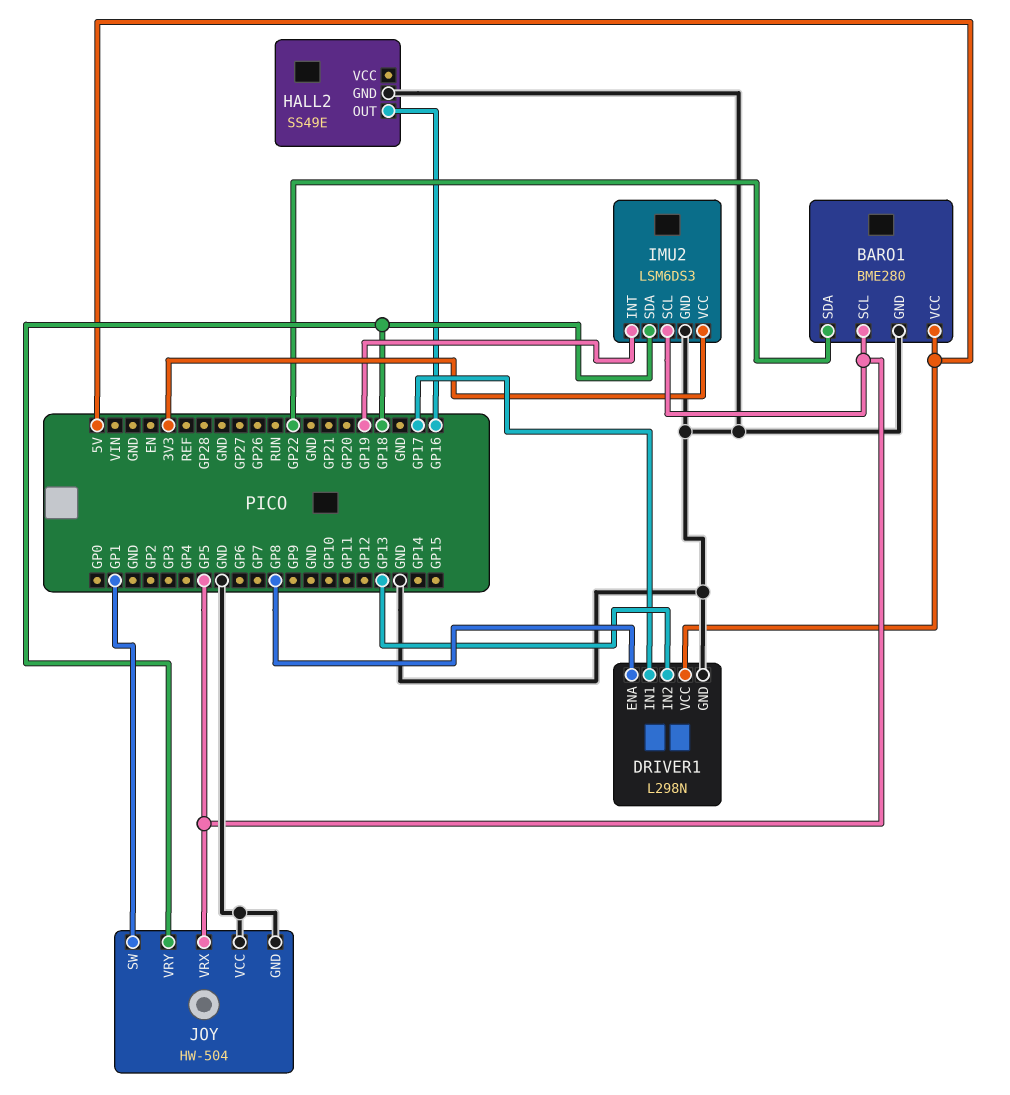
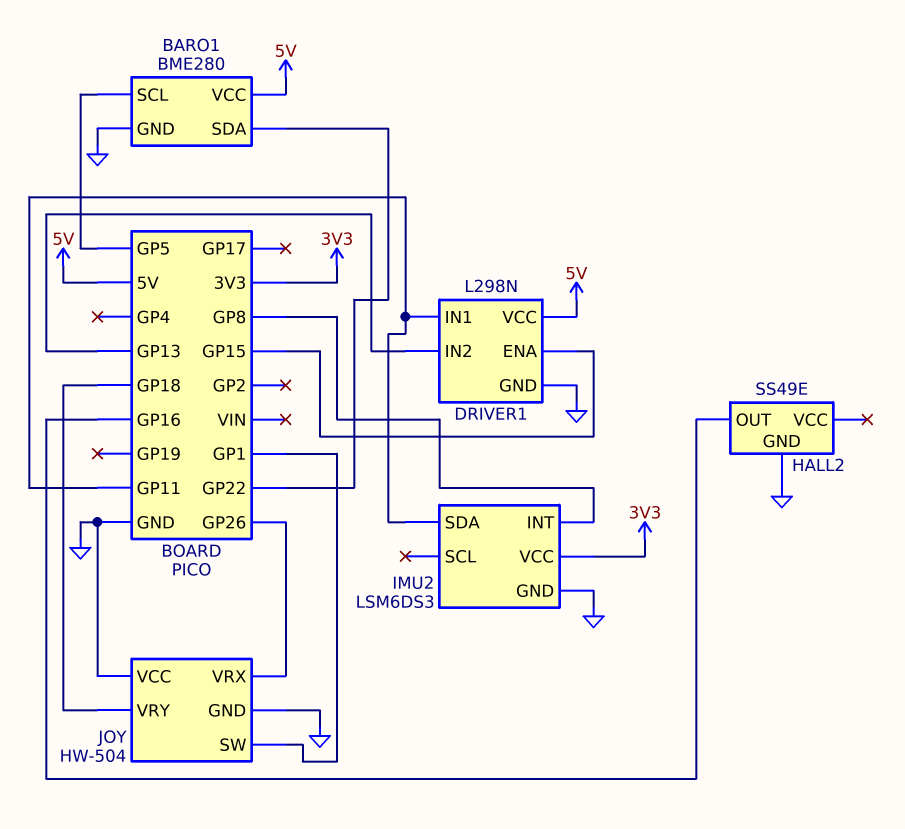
DRIVER1 pin ENA: GP8 -> GP15
DRIVER1 pin IN1: GP17 -> GP11
IMU2 pin INT: GP19 -> GP8
IMU2 pin SCL: GP5 -> none
IMU2 pin SDA: GP18 -> GP11
JOY pin VRX: GP5 -> GP26

